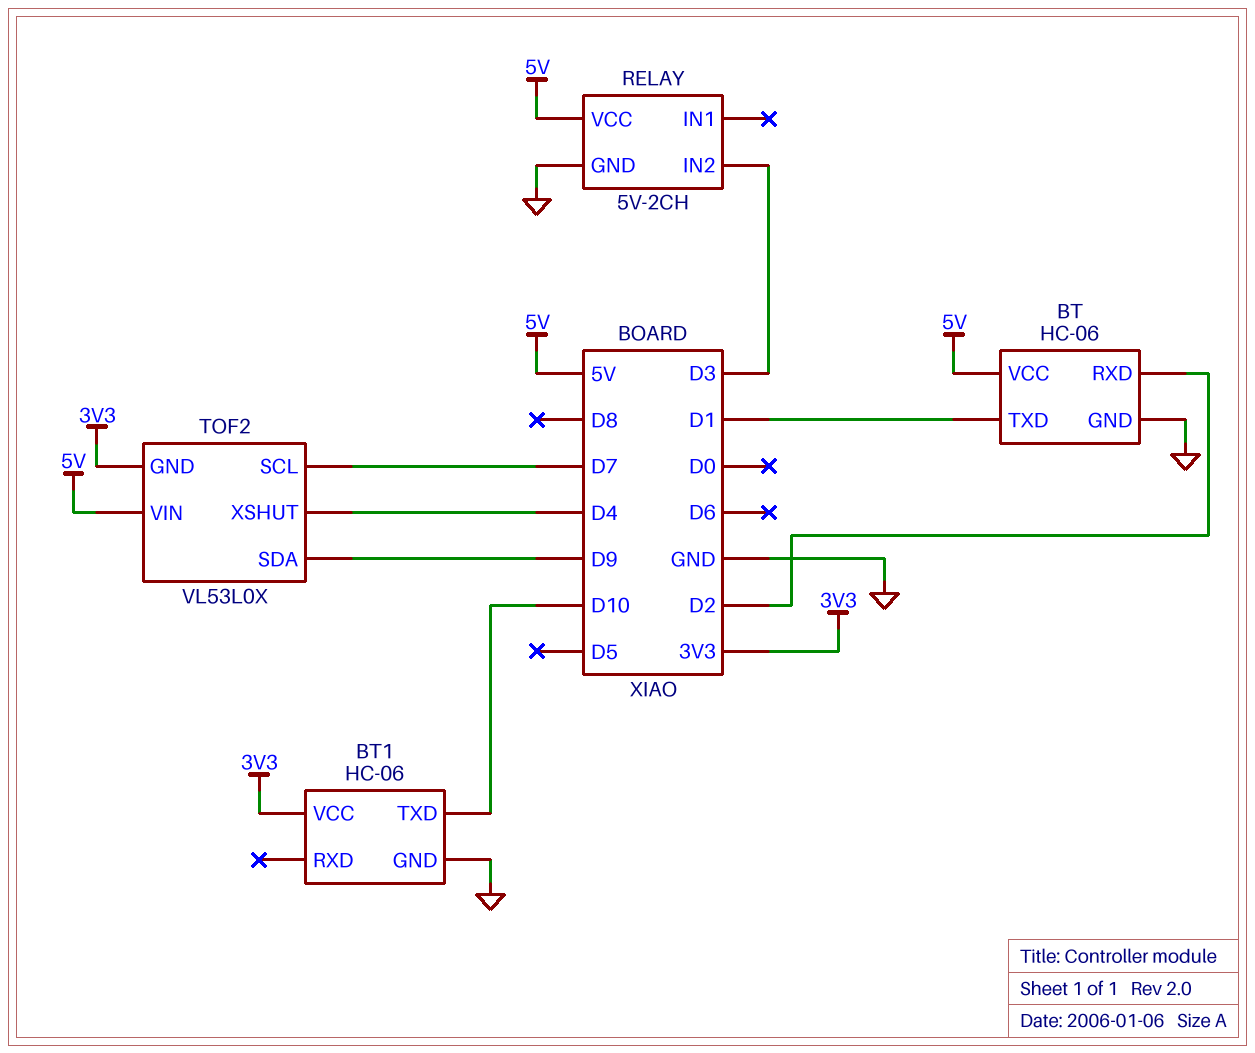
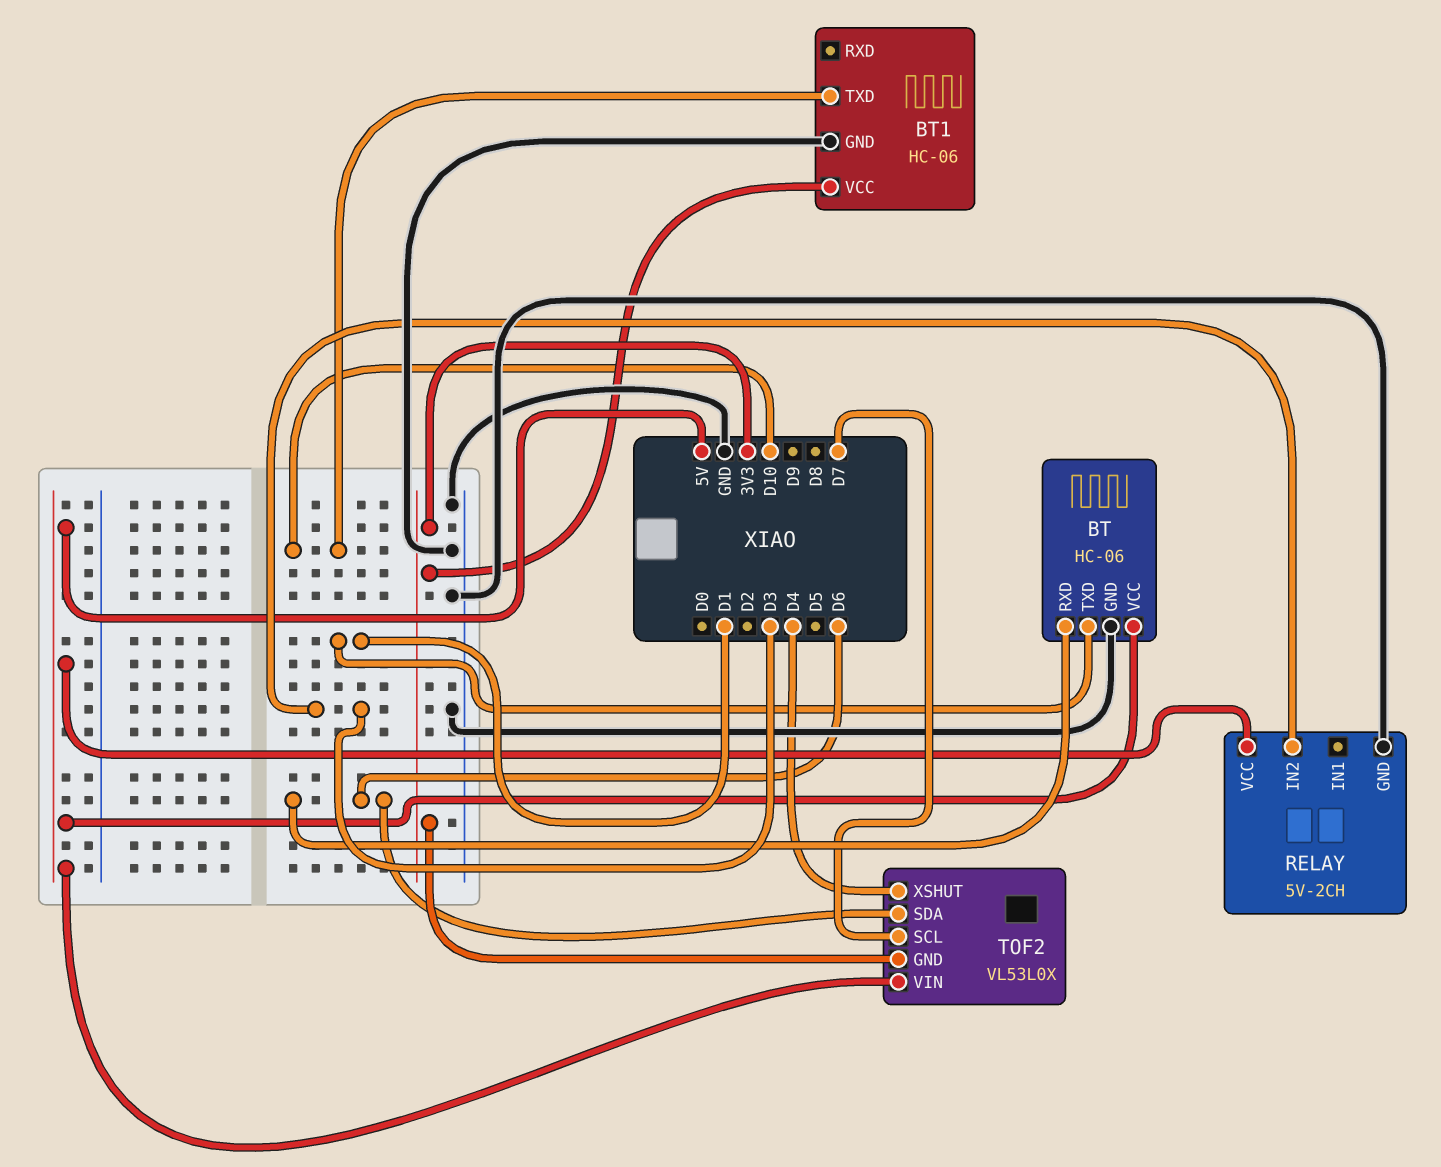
BT pin RXD: D2 -> D6
TOF2 pin SDA: D9 -> D6

